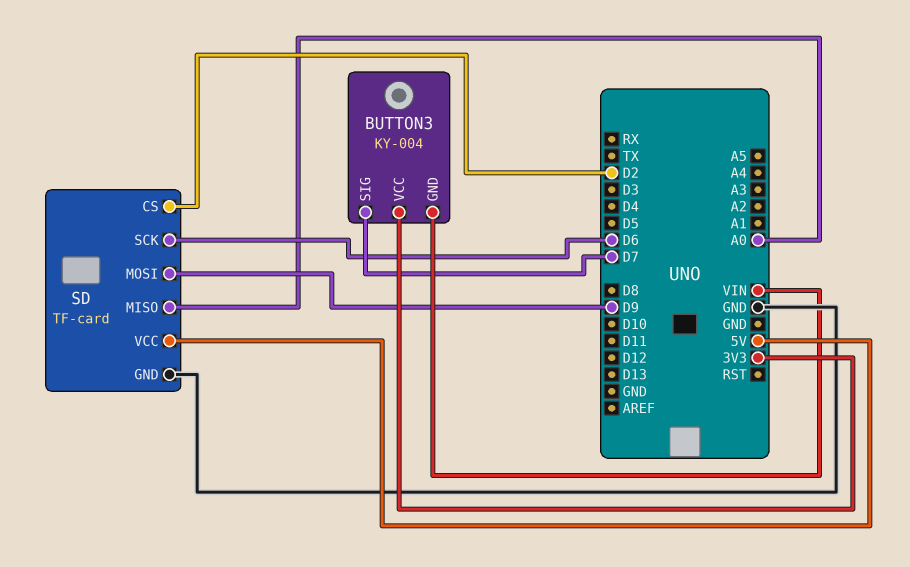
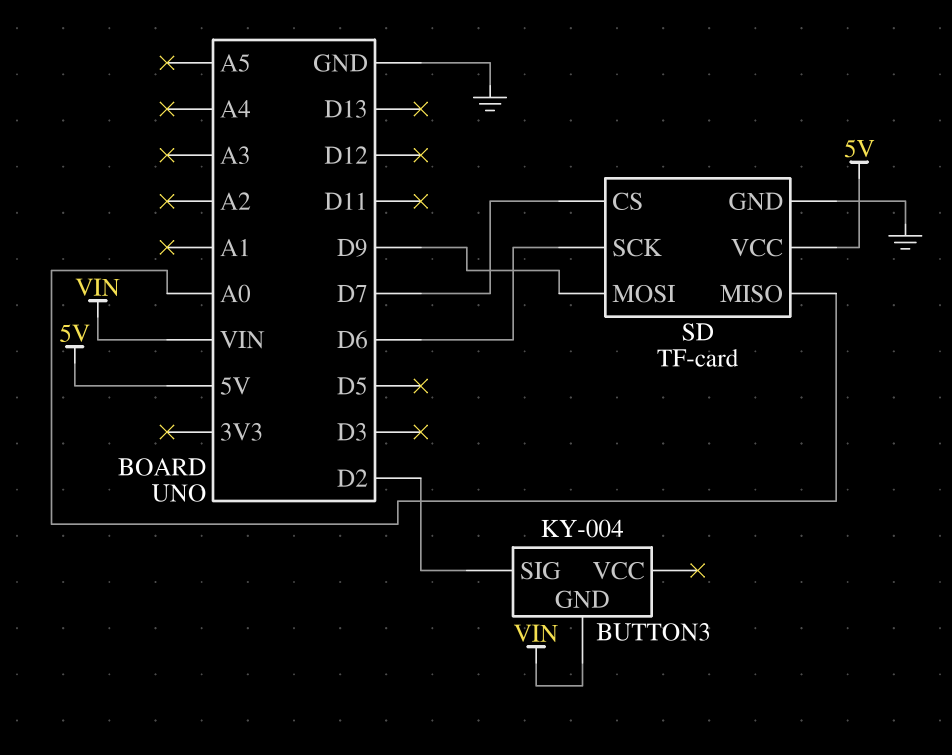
BUTTON3 pin SIG: D7 -> D2
BUTTON3 pin VCC: 3V3 -> none
SD pin CS: D2 -> D7

